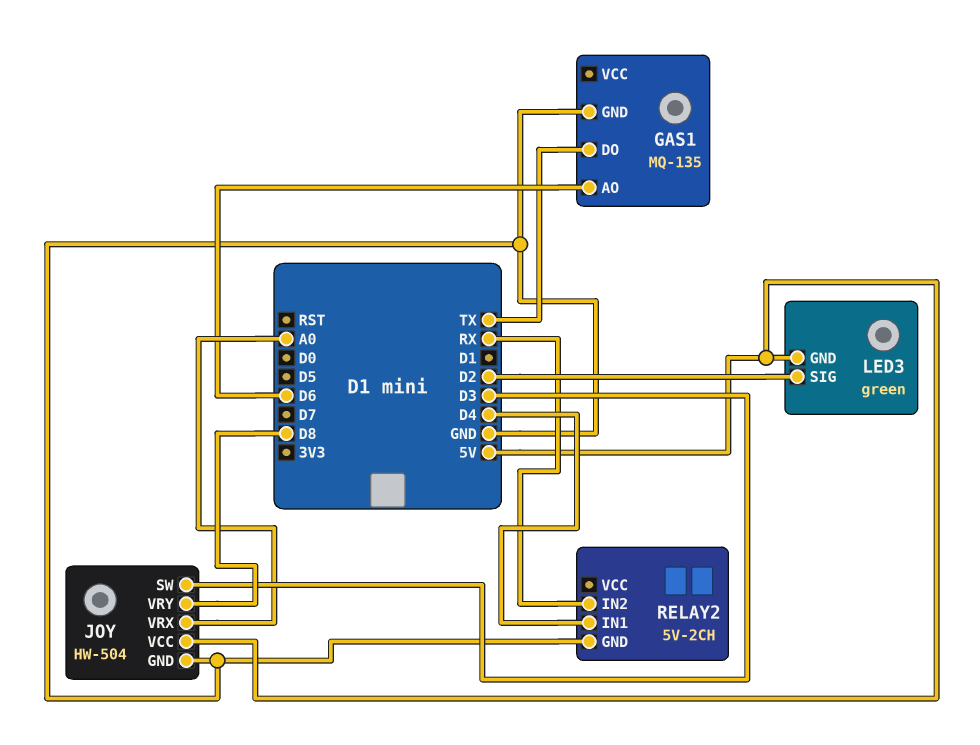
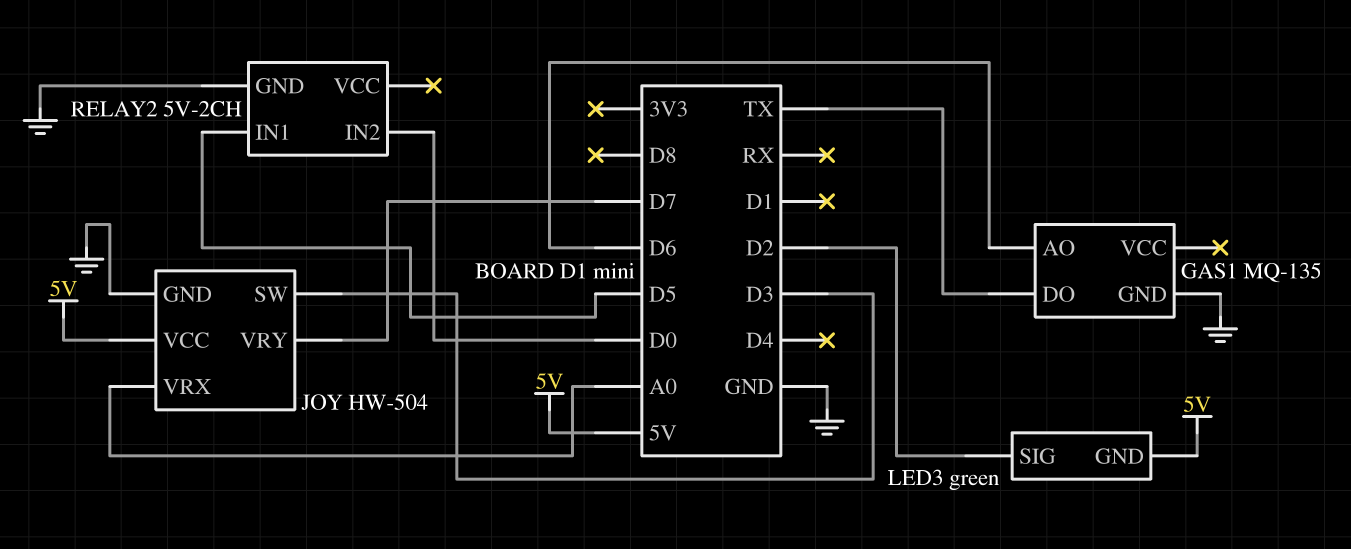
JOY pin VRY: D8 -> D7
RELAY2 pin IN1: D4 -> D5
RELAY2 pin IN2: RX -> D0

